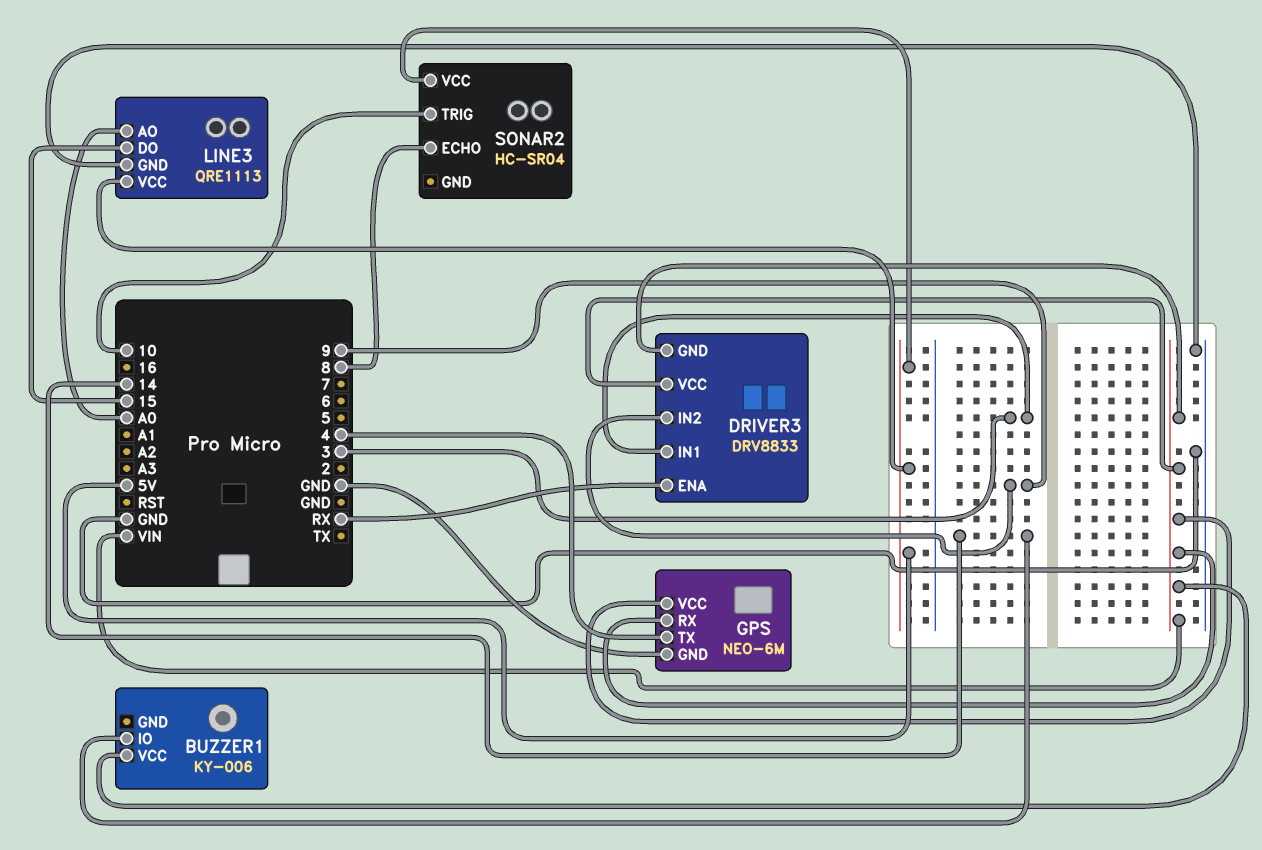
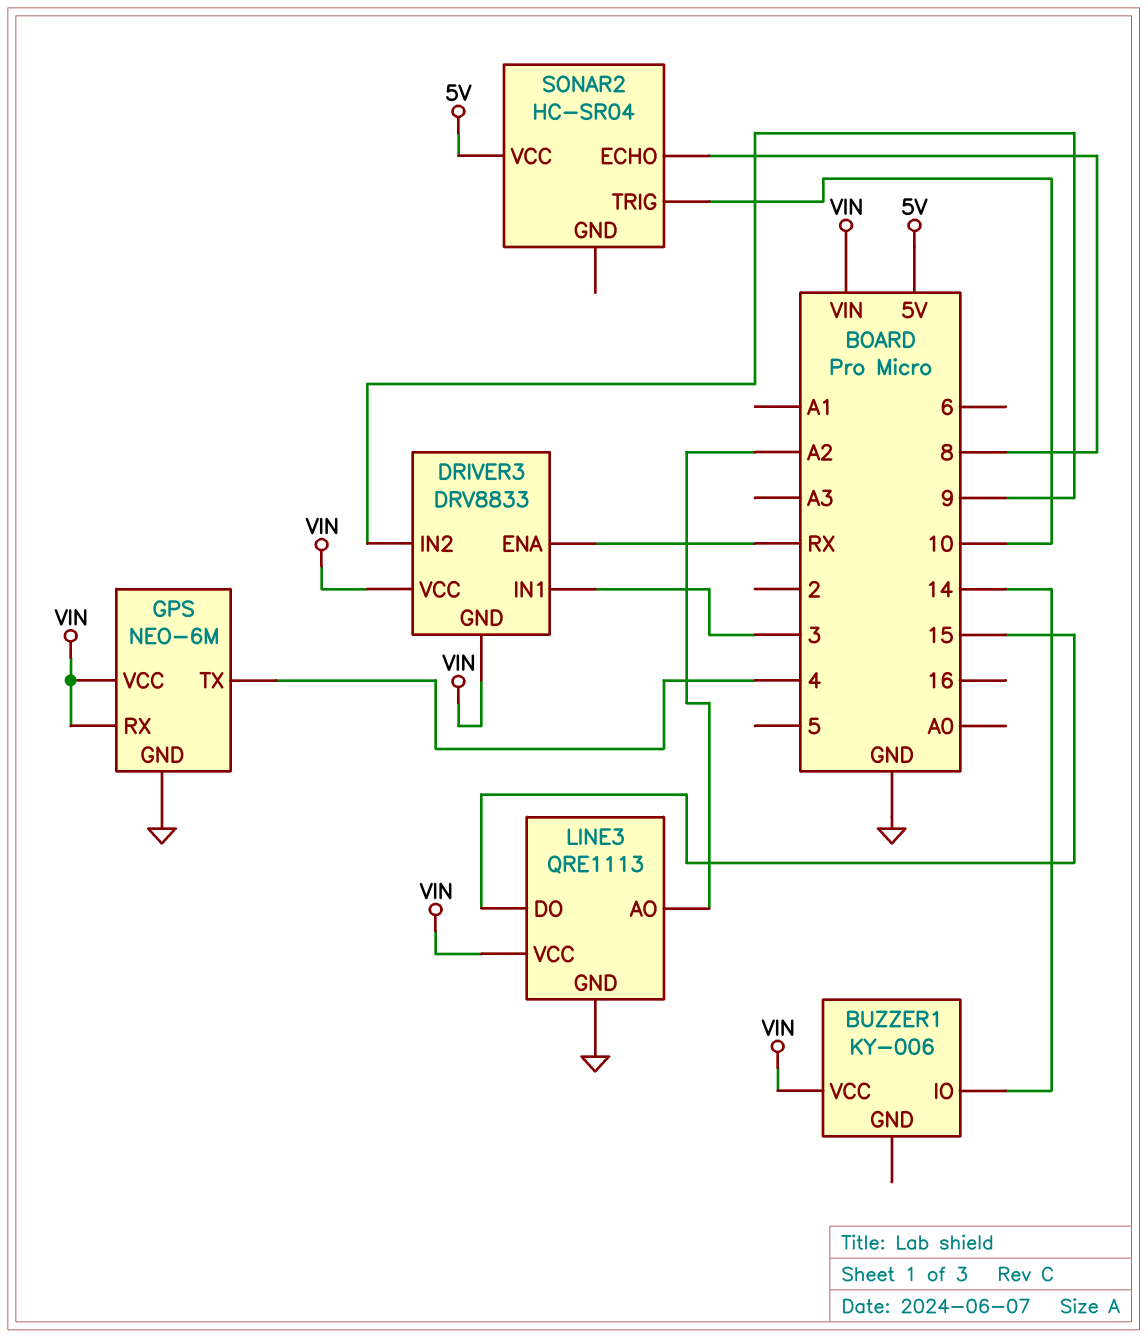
LINE3 pin AO: A0 -> A2
LINE3 pin VCC: 5V -> VIN

